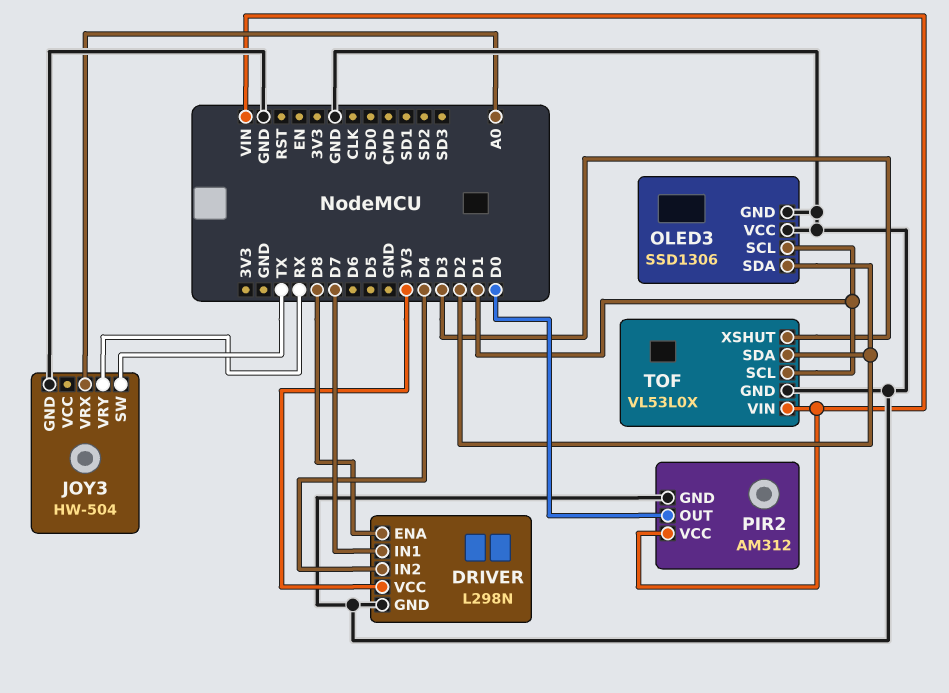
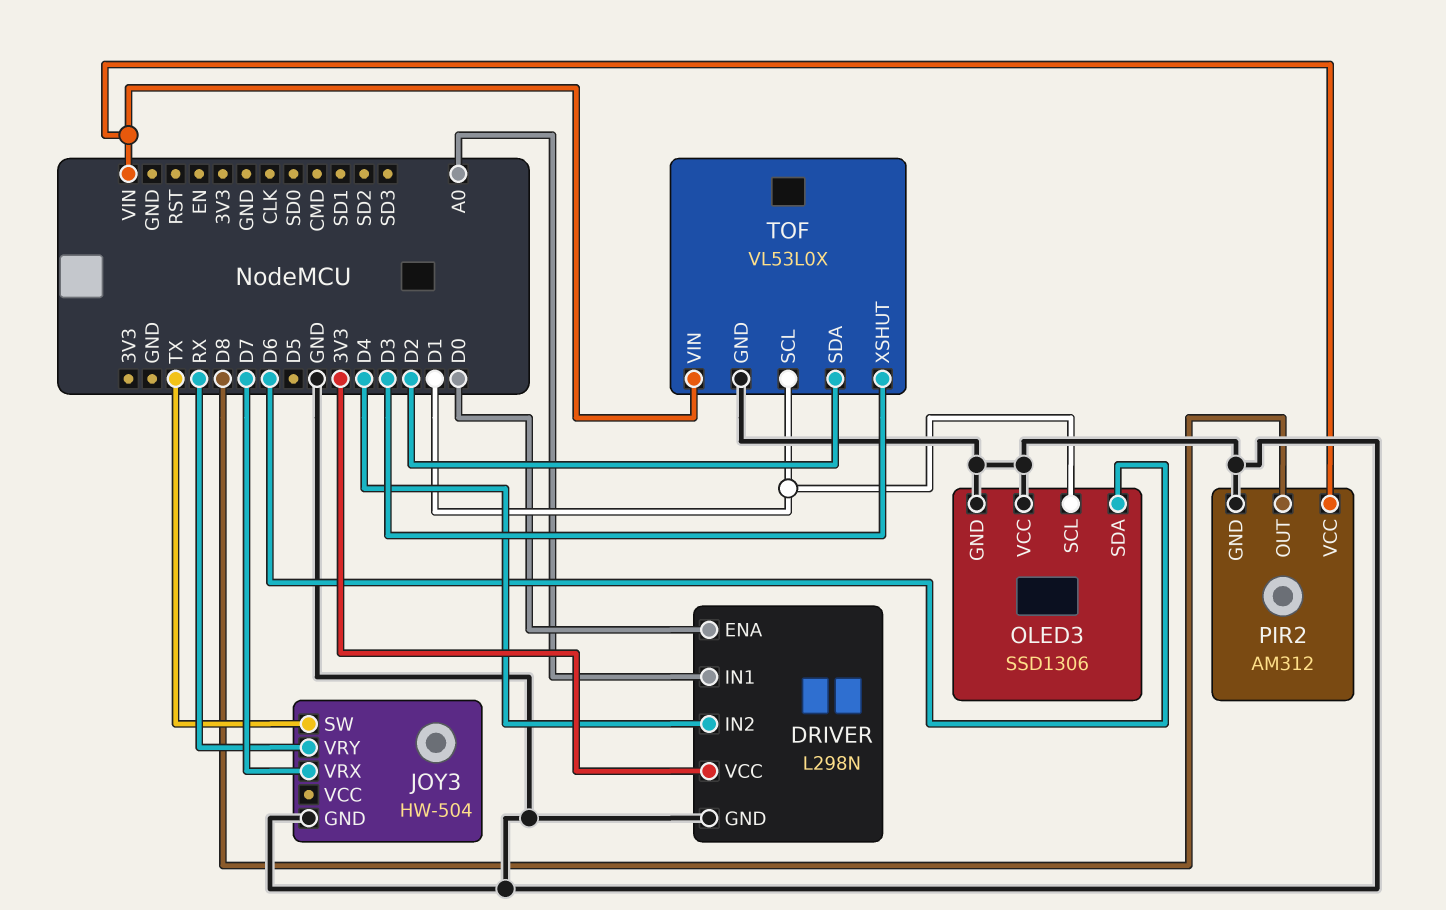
DRIVER pin ENA: D8 -> D0
DRIVER pin IN1: D7 -> A0
JOY3 pin VRX: A0 -> D7
OLED3 pin SDA: D2 -> D6
PIR2 pin OUT: D0 -> D8

